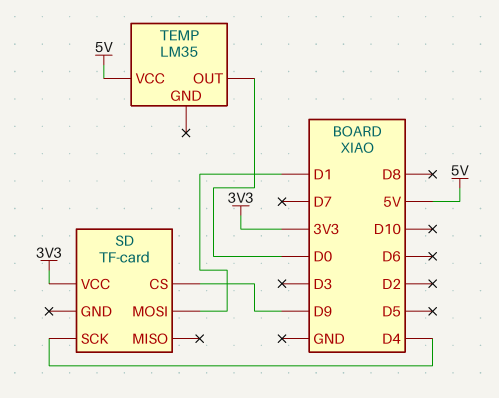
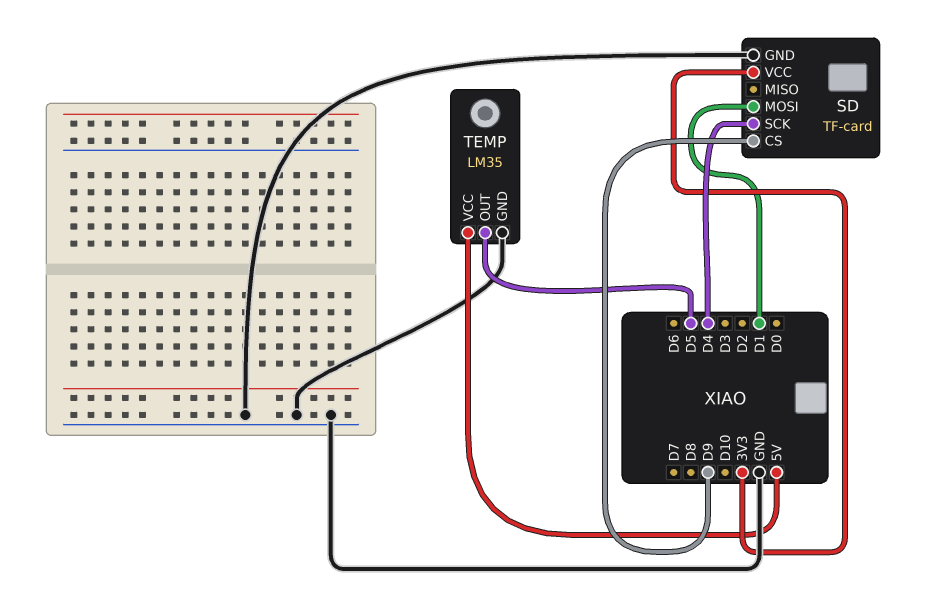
SD pin GND: none -> GND
TEMP pin GND: none -> GND
TEMP pin OUT: D0 -> D5

